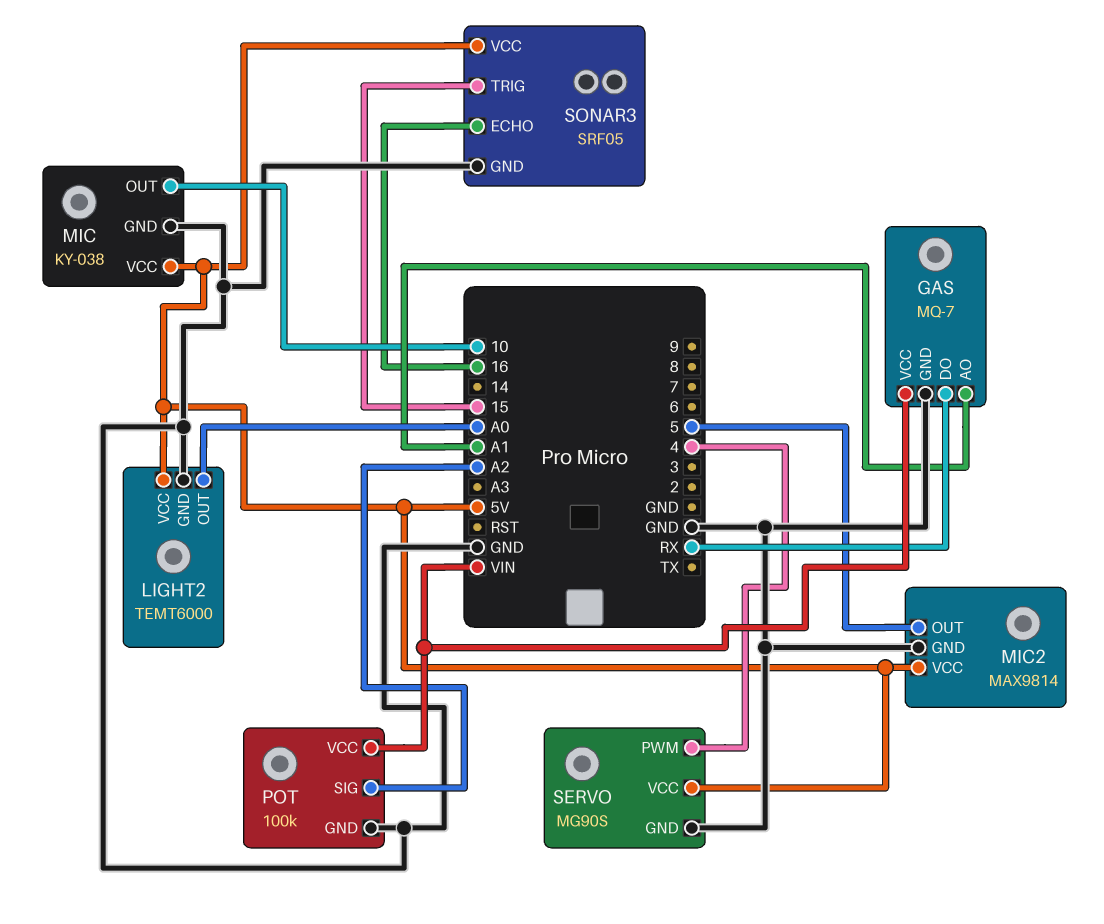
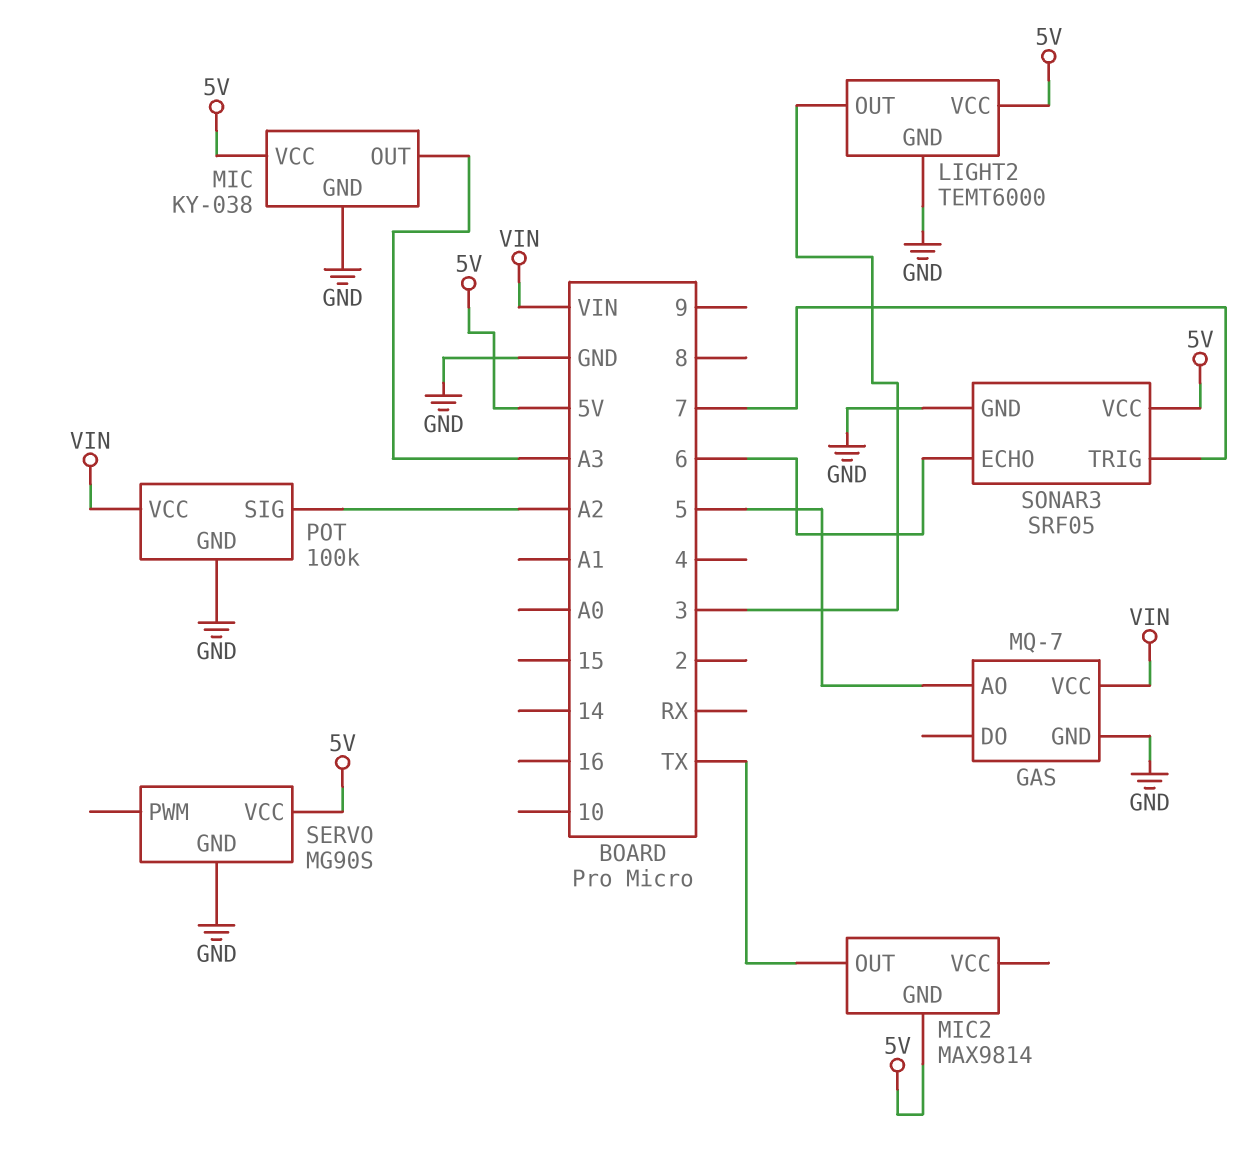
GAS pin AO: A1 -> 5
GAS pin DO: RX -> none
LIGHT2 pin OUT: A0 -> 3
MIC pin OUT: 10 -> A3
MIC2 pin GND: GND -> 5V
MIC2 pin OUT: 5 -> TX
MIC2 pin VCC: 5V -> none
SERVO pin PWM: 4 -> none
SONAR3 pin ECHO: 16 -> 6
SONAR3 pin TRIG: 15 -> 7

